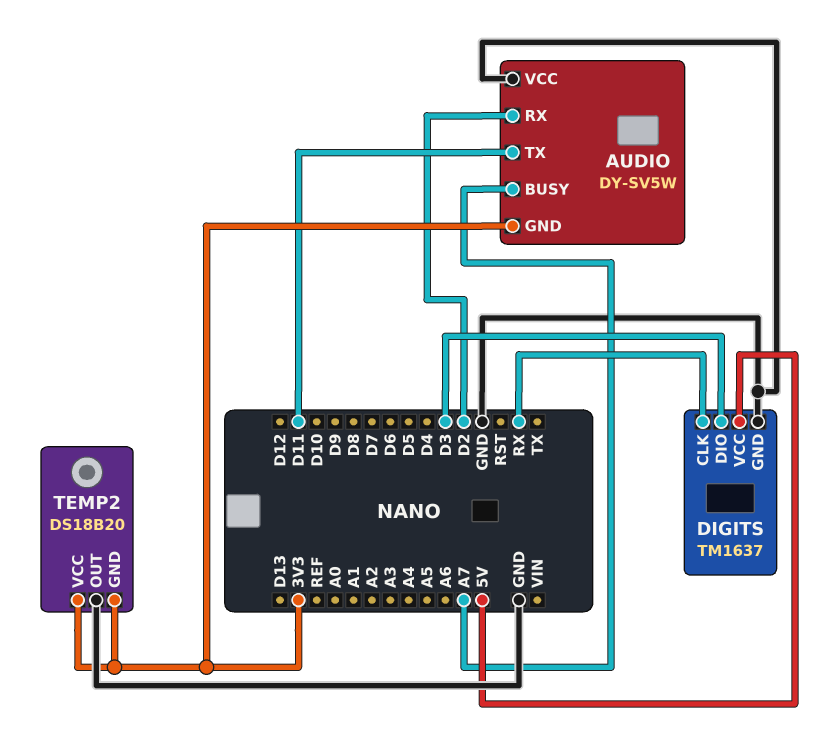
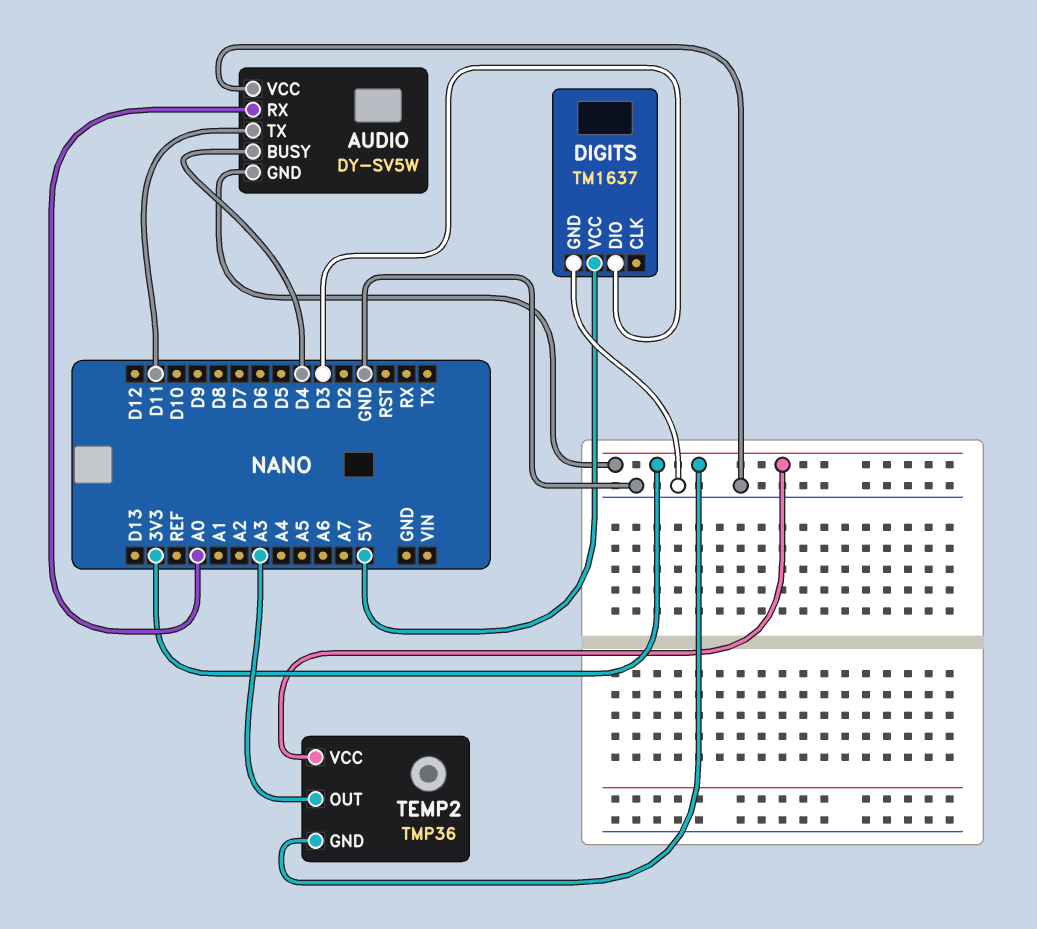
AUDIO pin BUSY: A7 -> D4
AUDIO pin RX: D2 -> A0
DIGITS pin CLK: RX -> none
TEMP2: DS18B20 -> TMP36
TEMP2 pin OUT: GND -> A3

